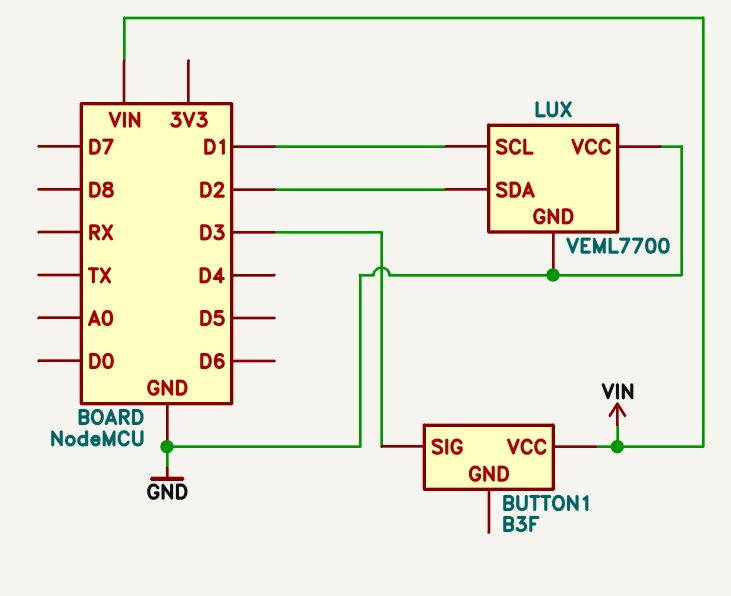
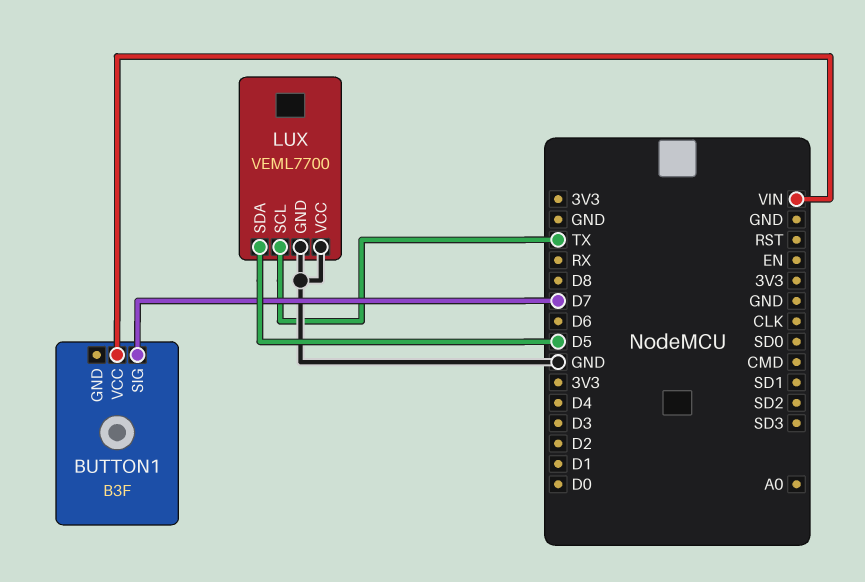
BUTTON1 pin SIG: D3 -> D7
LUX pin SCL: D1 -> TX
LUX pin SDA: D2 -> D5

